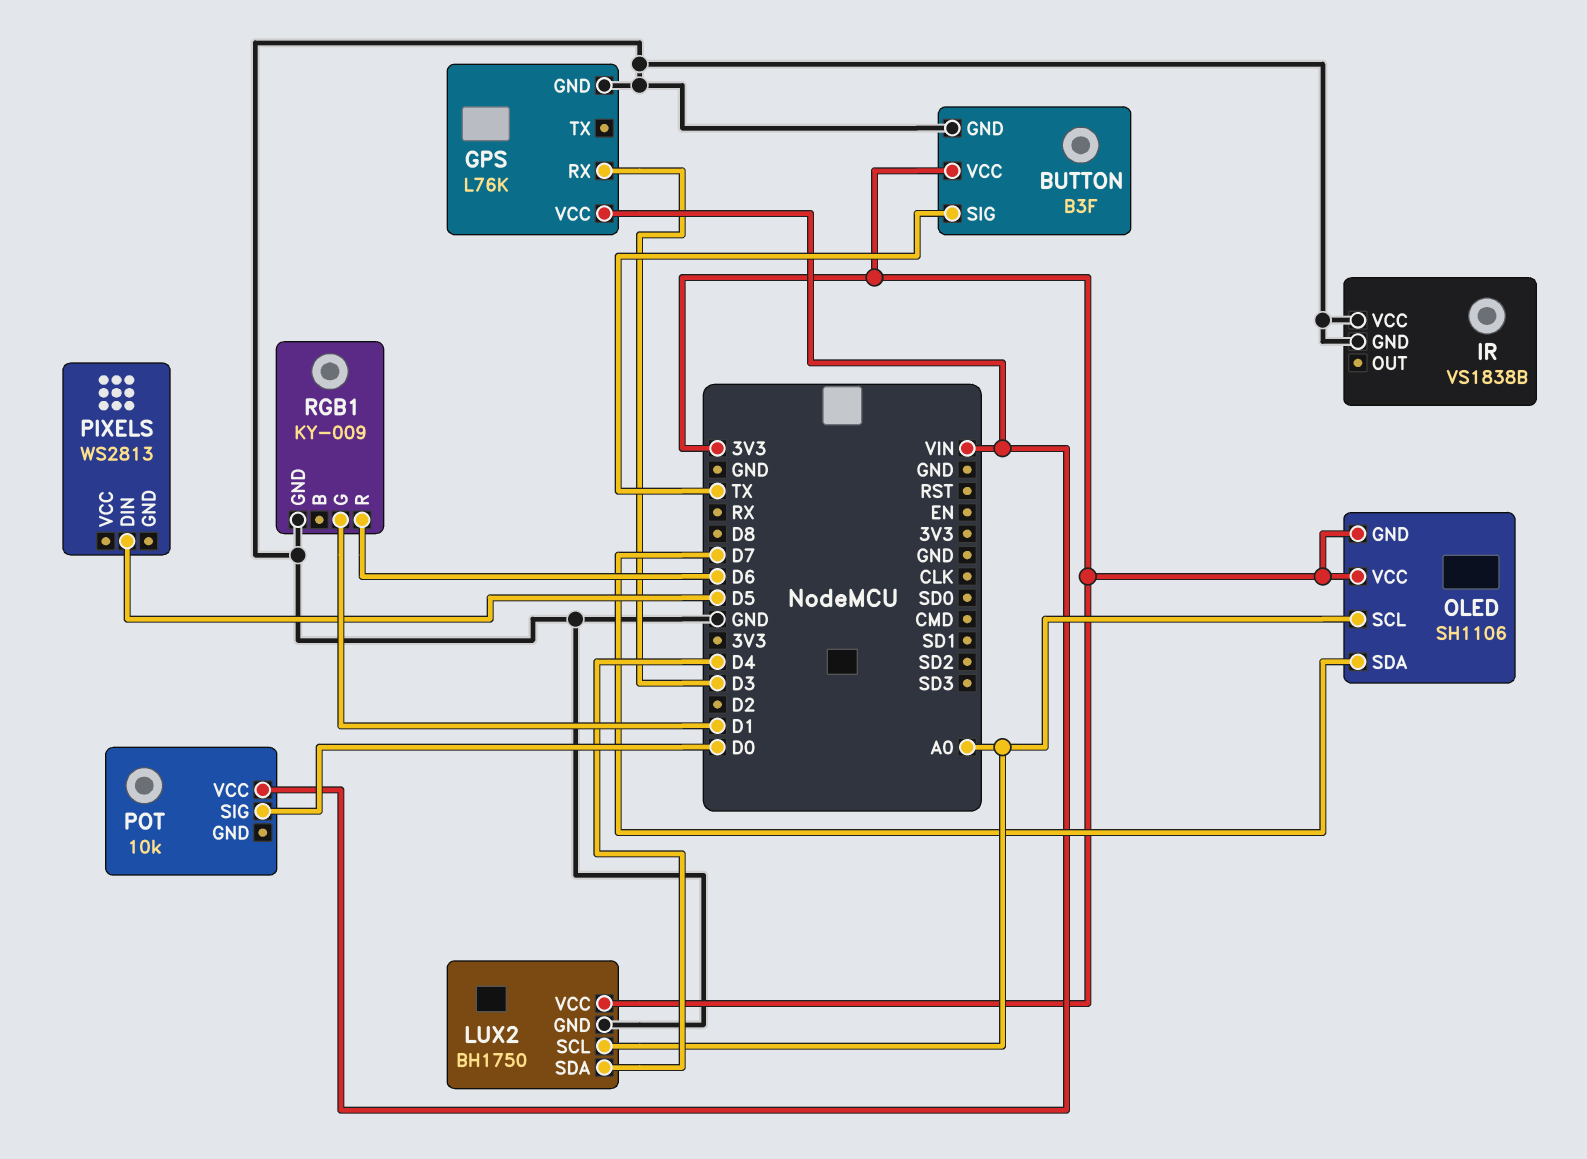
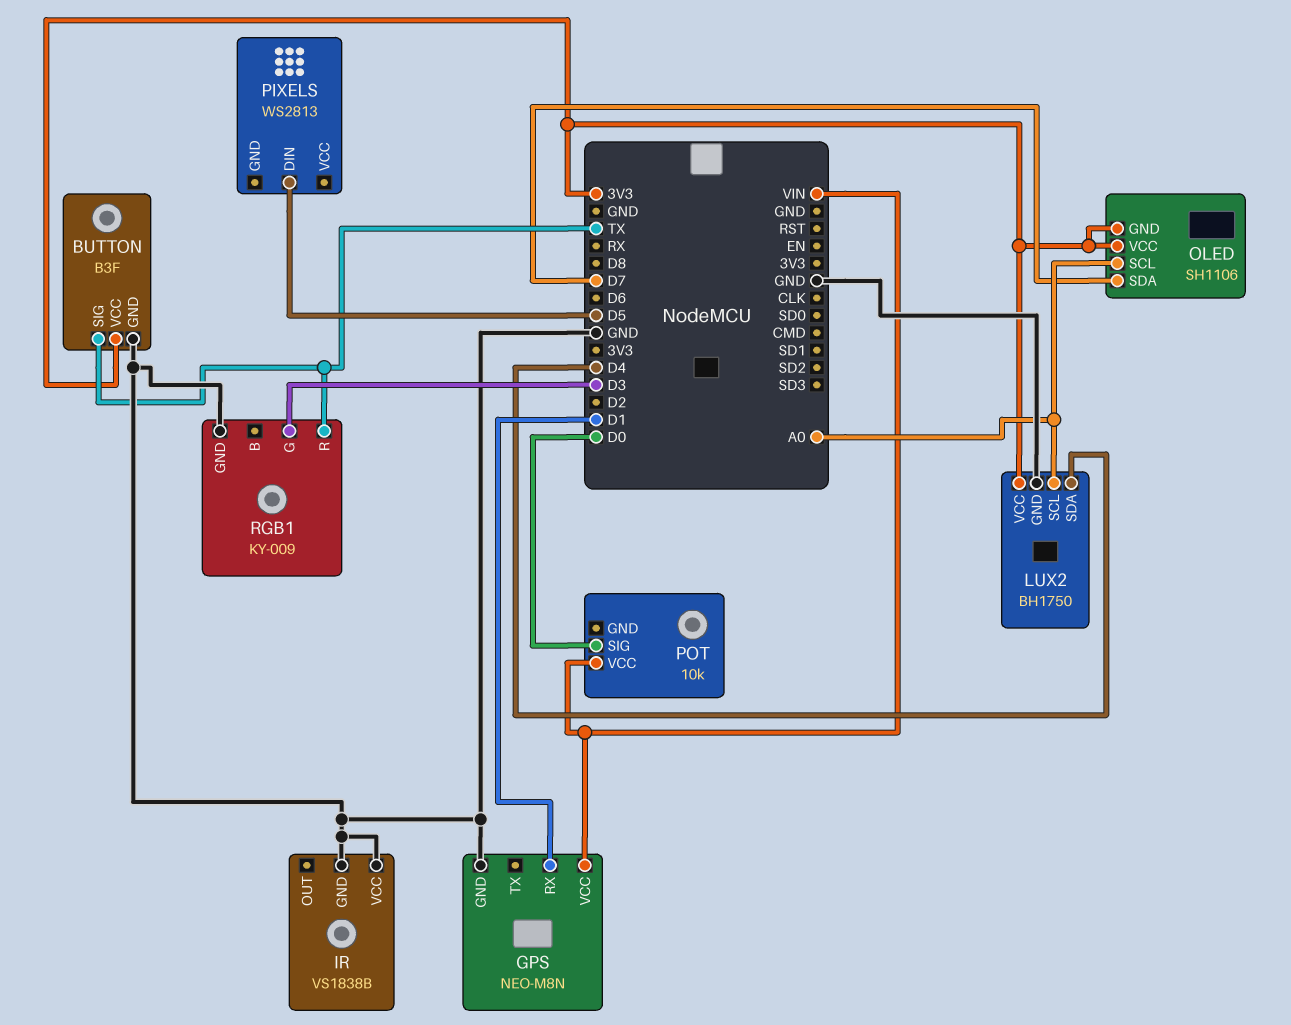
GPS: L76K -> NEO-M8N
GPS pin RX: D3 -> D1
RGB1 pin G: D1 -> D3
RGB1 pin R: D6 -> TX

